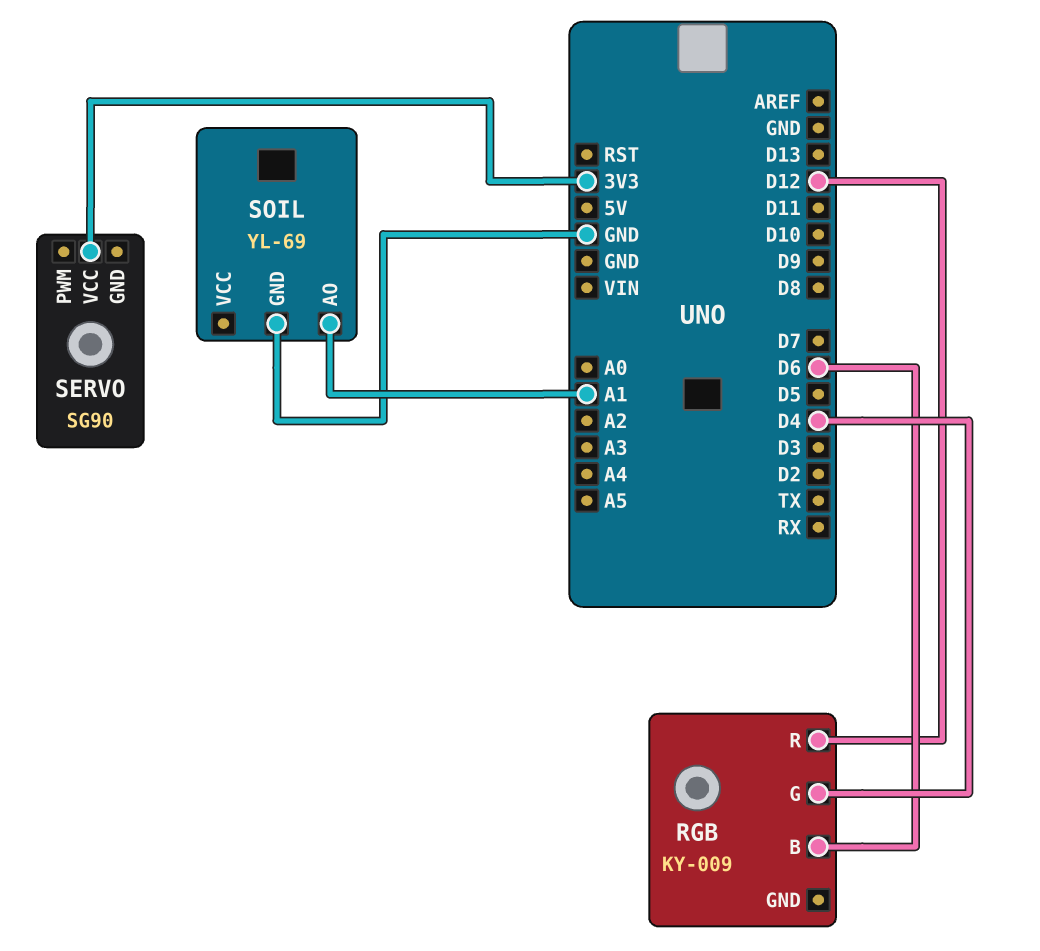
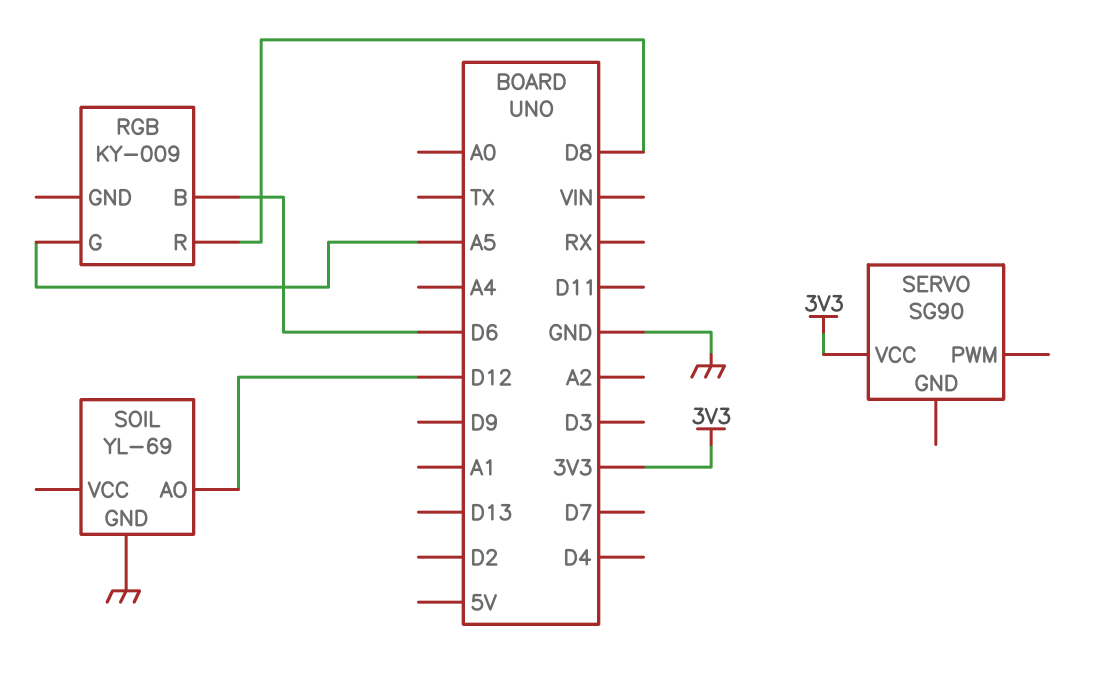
RGB pin G: D4 -> A5
RGB pin R: D12 -> D8
SOIL pin AO: A1 -> D12

